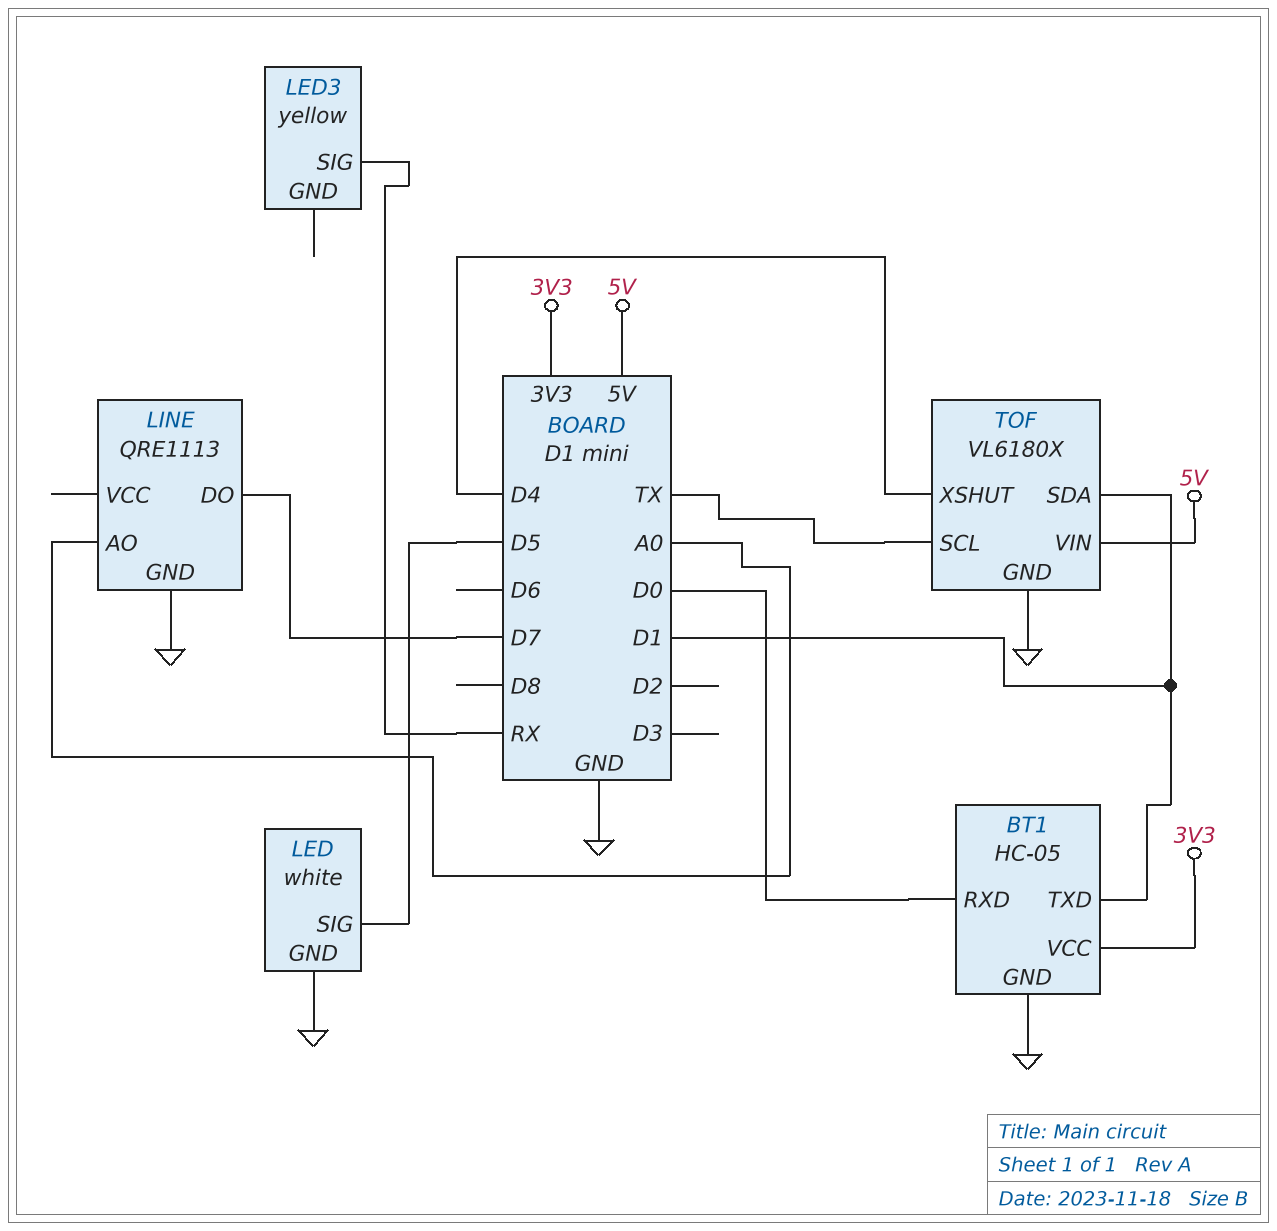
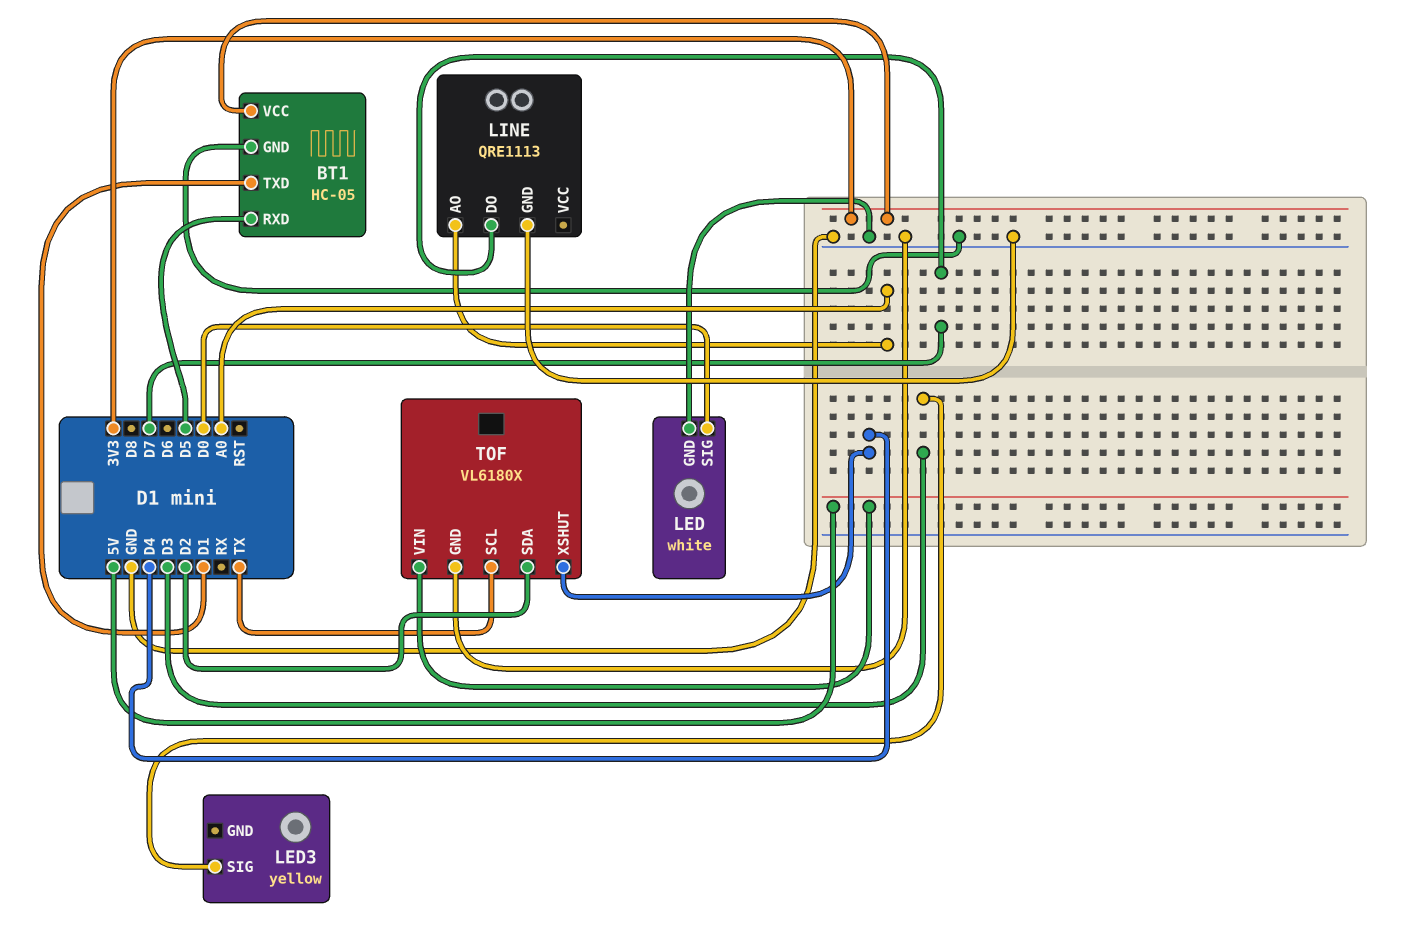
BT1 pin RXD: D0 -> D5
LED pin SIG: D5 -> D0
LED3 pin SIG: RX -> D3
TOF pin SDA: D1 -> D2

